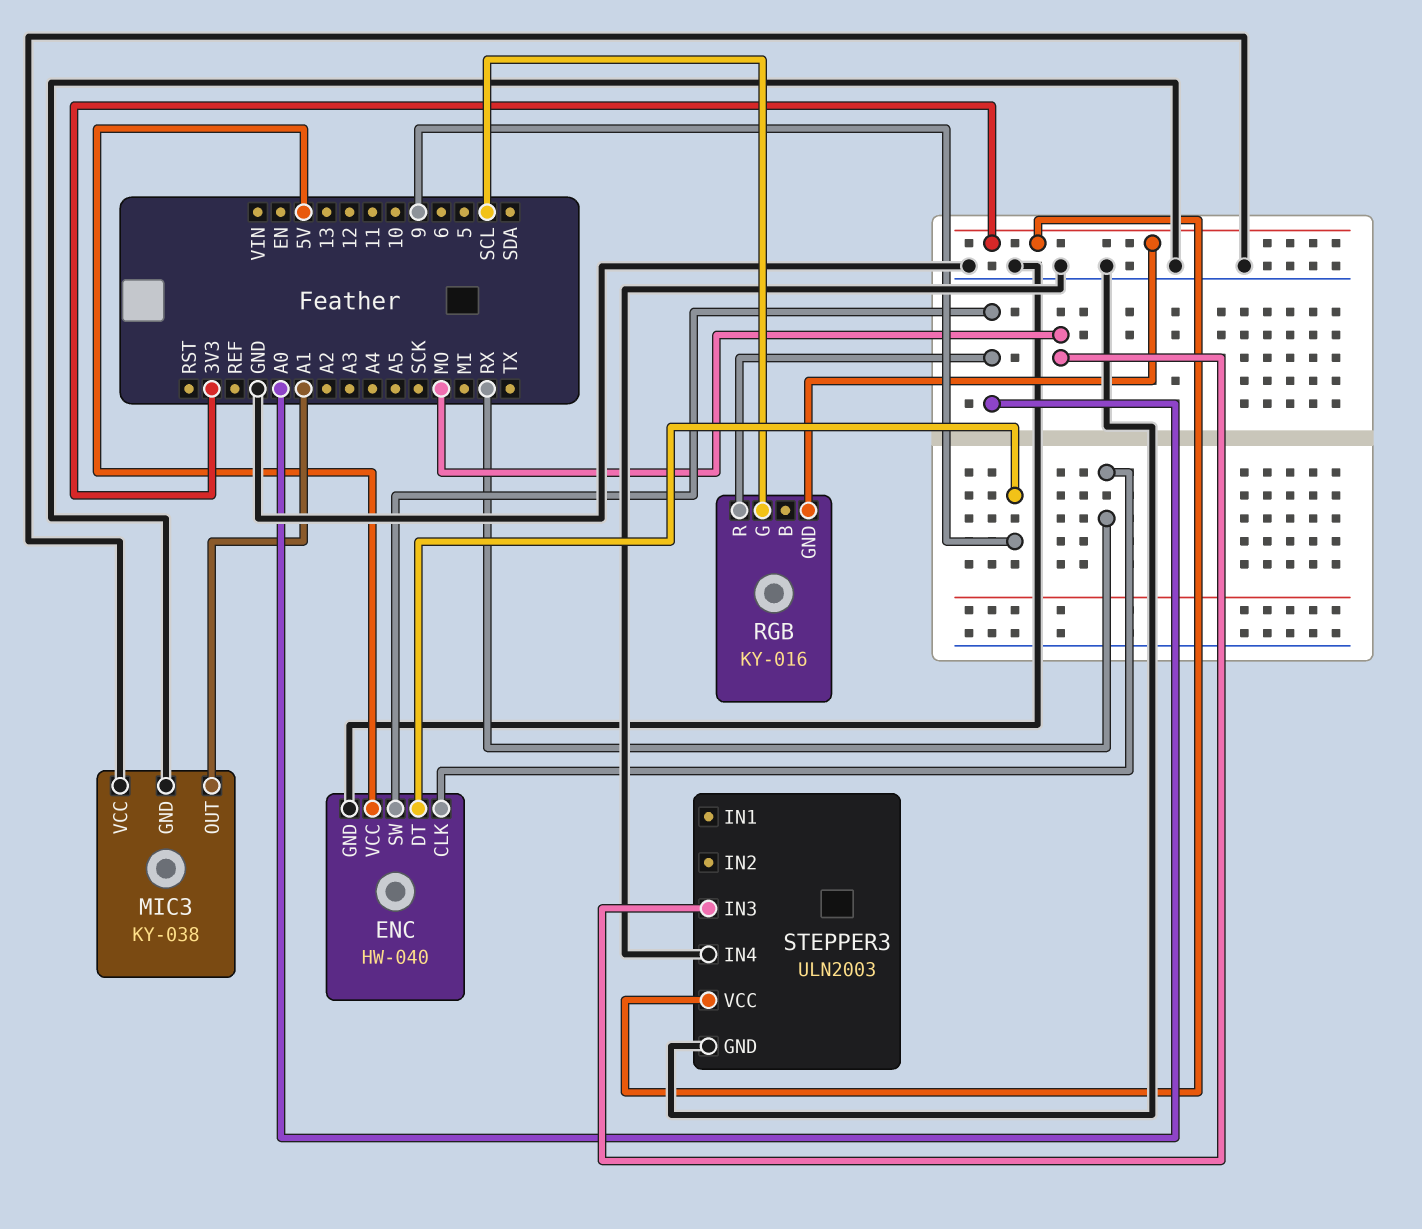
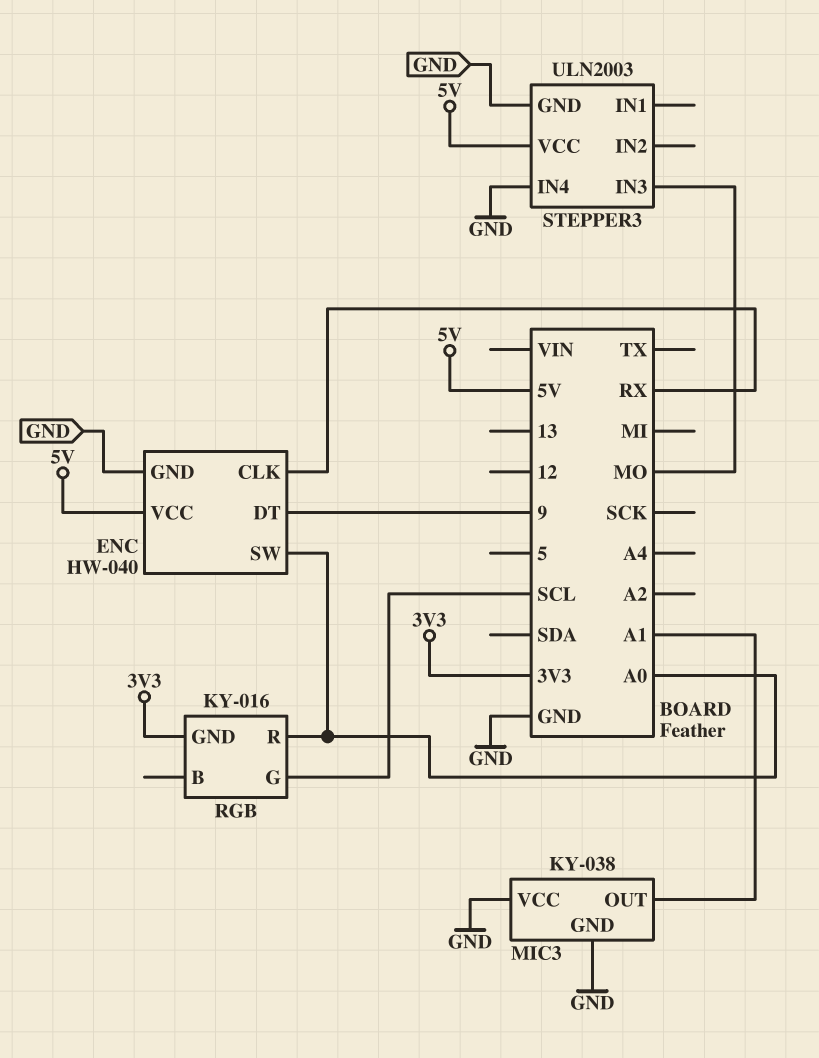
STEPPER3 pin VCC: 3V3 -> 5V

